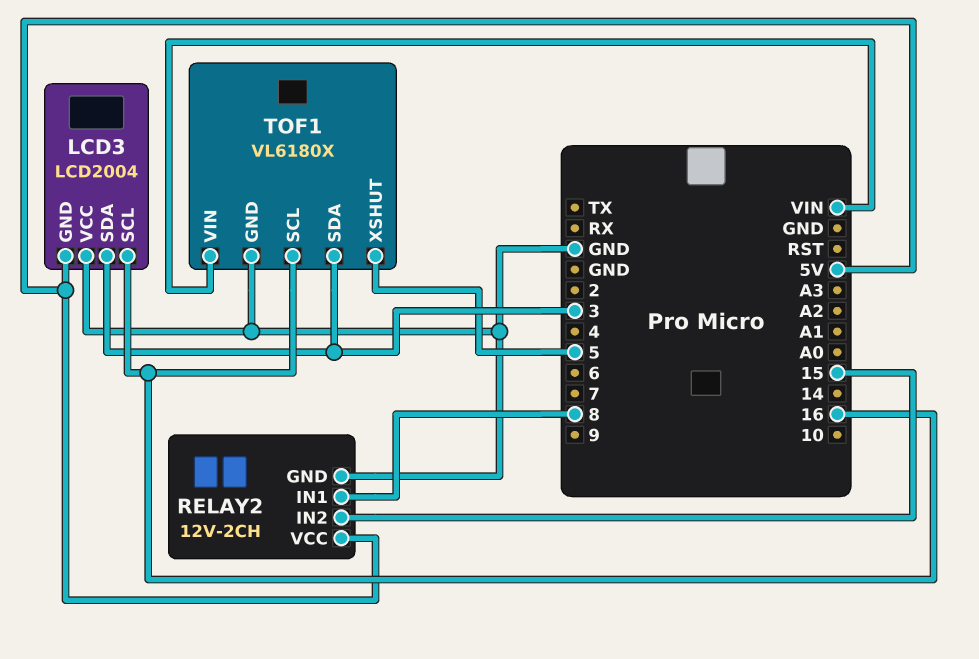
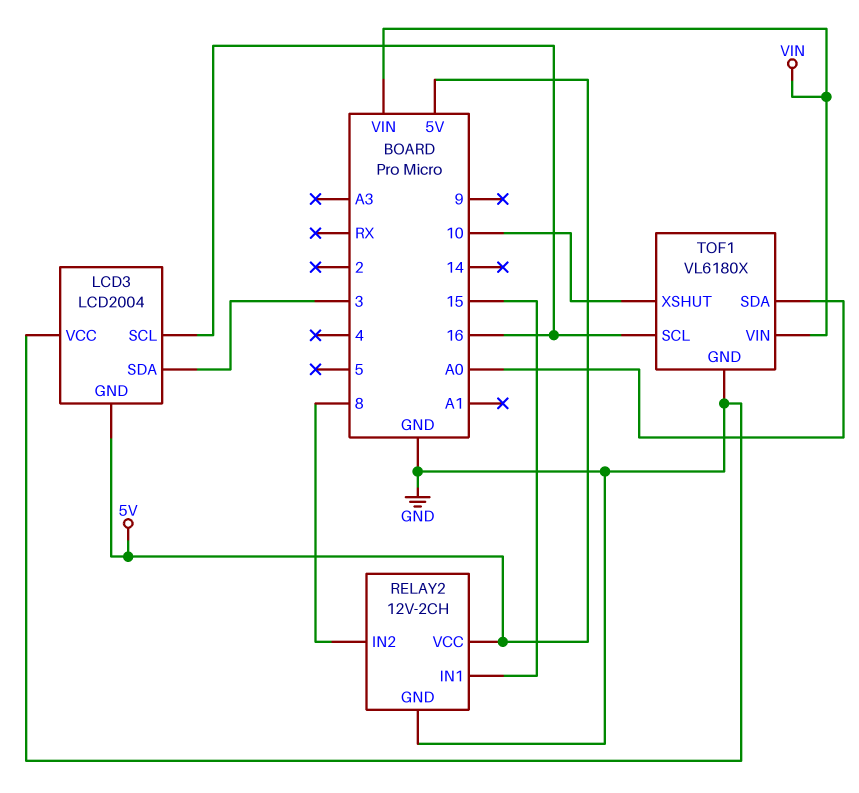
RELAY2 pin IN1: 8 -> 15
RELAY2 pin IN2: 15 -> 8
TOF1 pin SDA: 3 -> A0
TOF1 pin XSHUT: 5 -> 10

